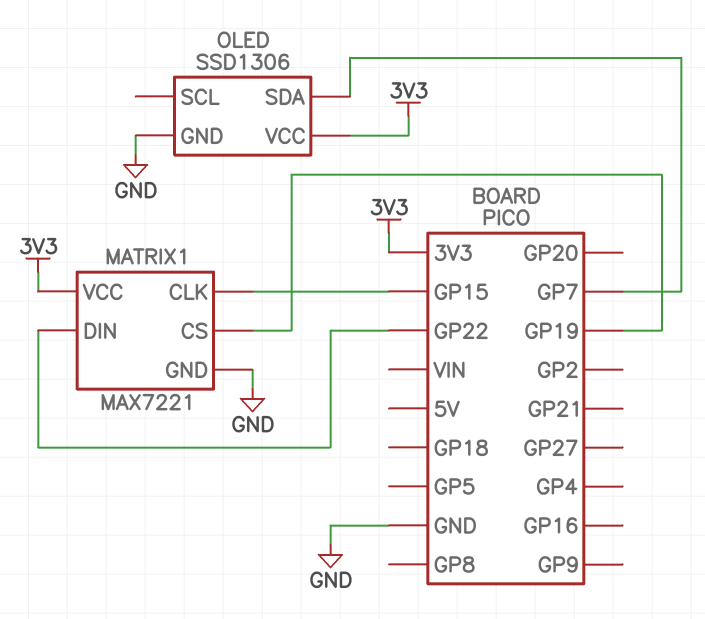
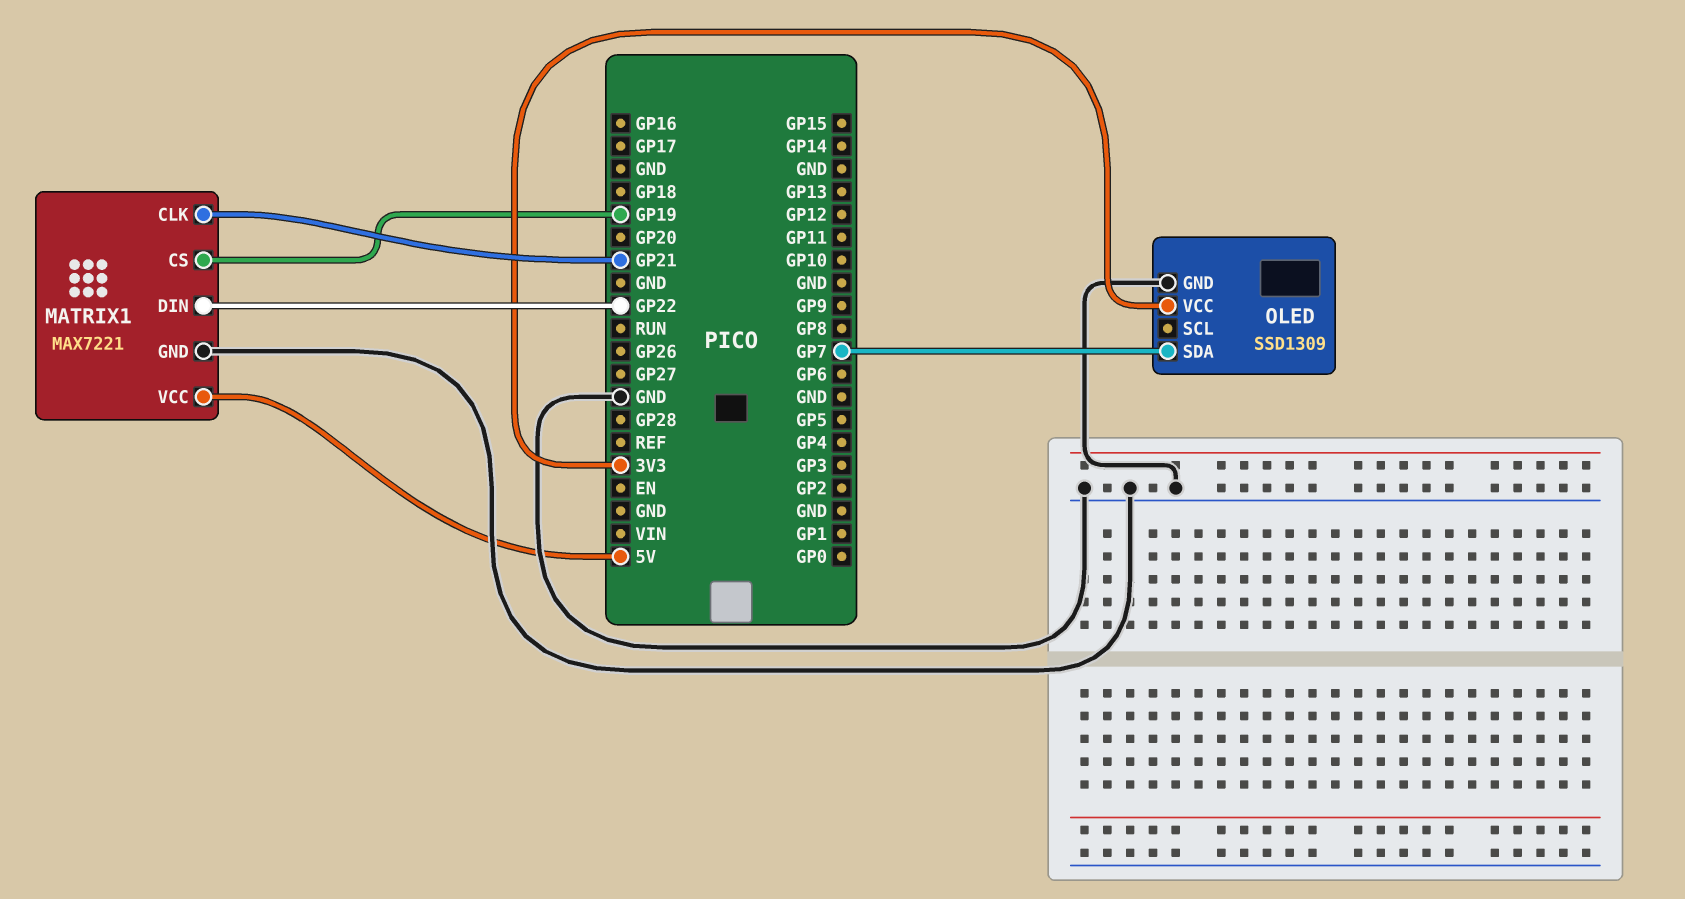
MATRIX1 pin CLK: GP15 -> GP21
MATRIX1 pin VCC: 3V3 -> 5V
OLED: SSD1306 -> SSD1309

